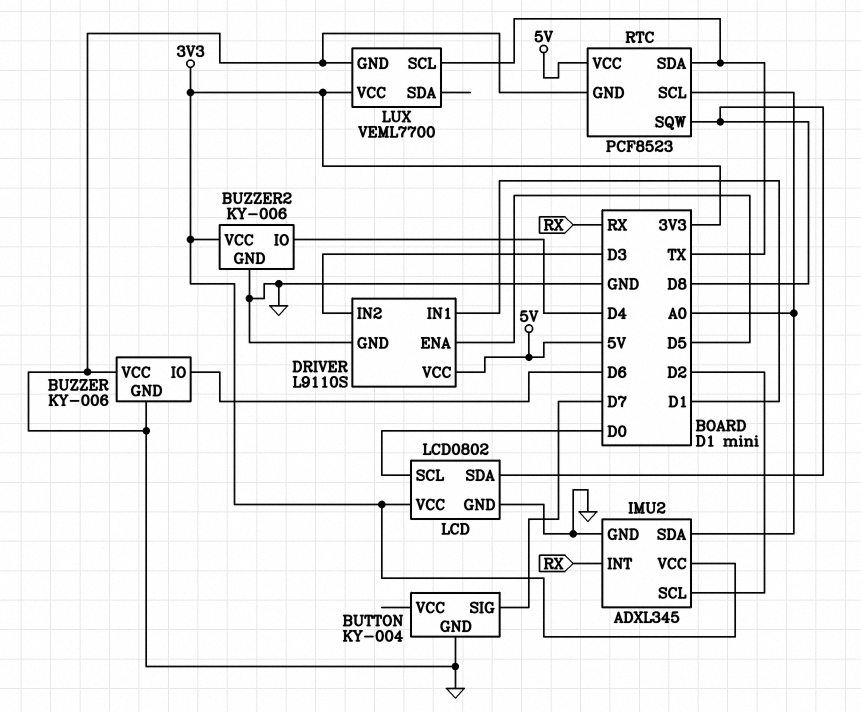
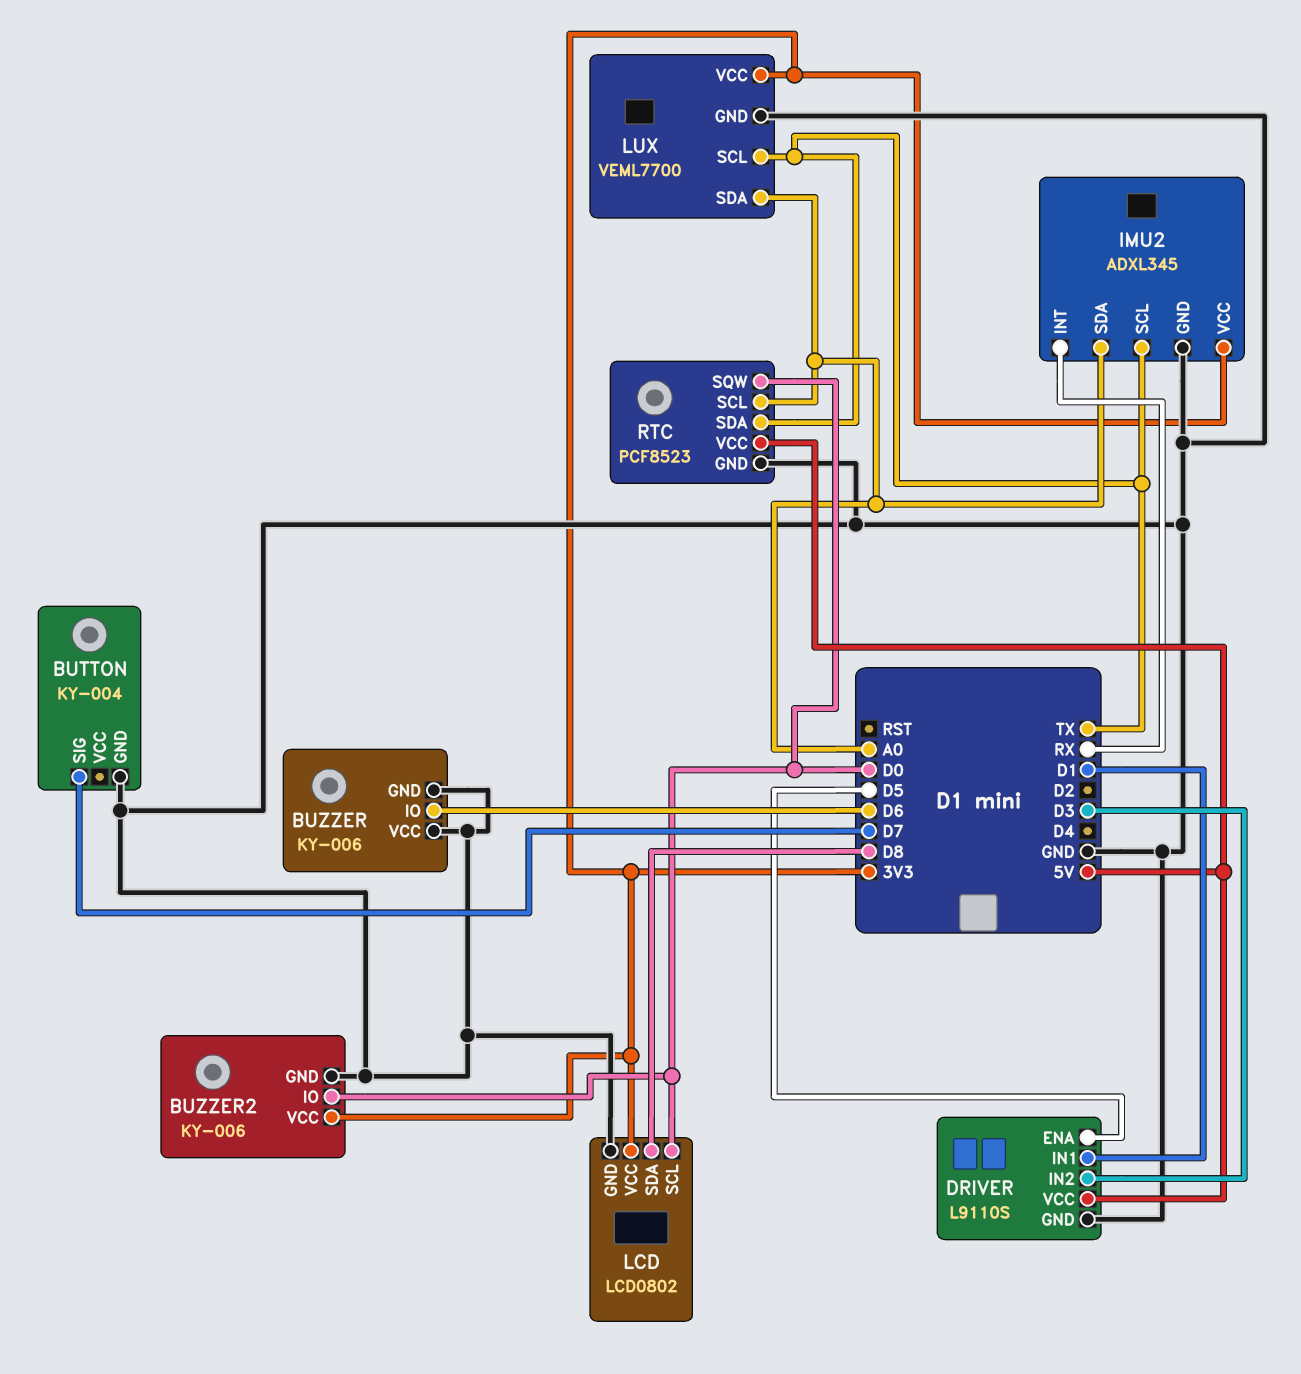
BUZZER2 pin IO: D4 -> D0
IMU2 pin SCL: D2 -> TX
LUX pin SDA: none -> A0
RTC pin SQW: D8 -> D0

